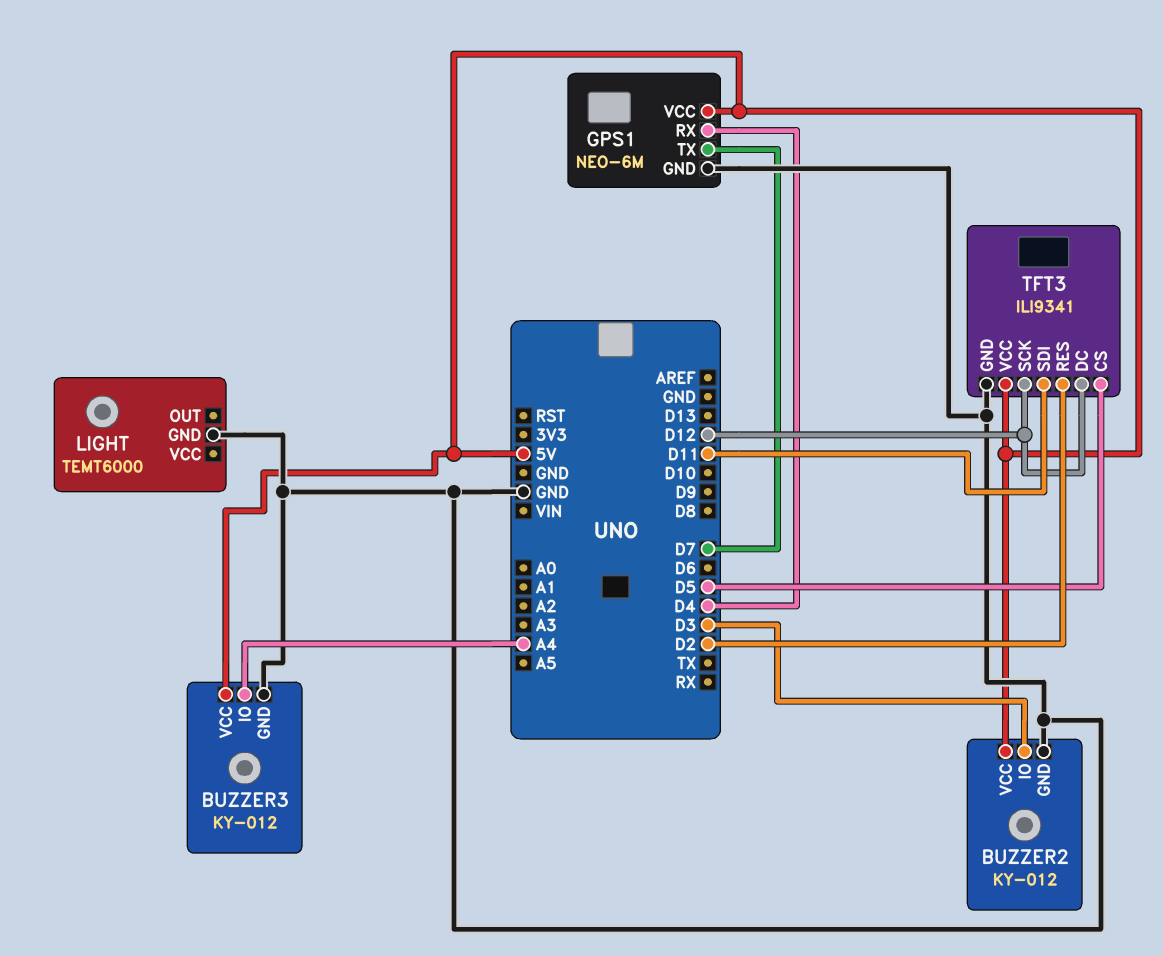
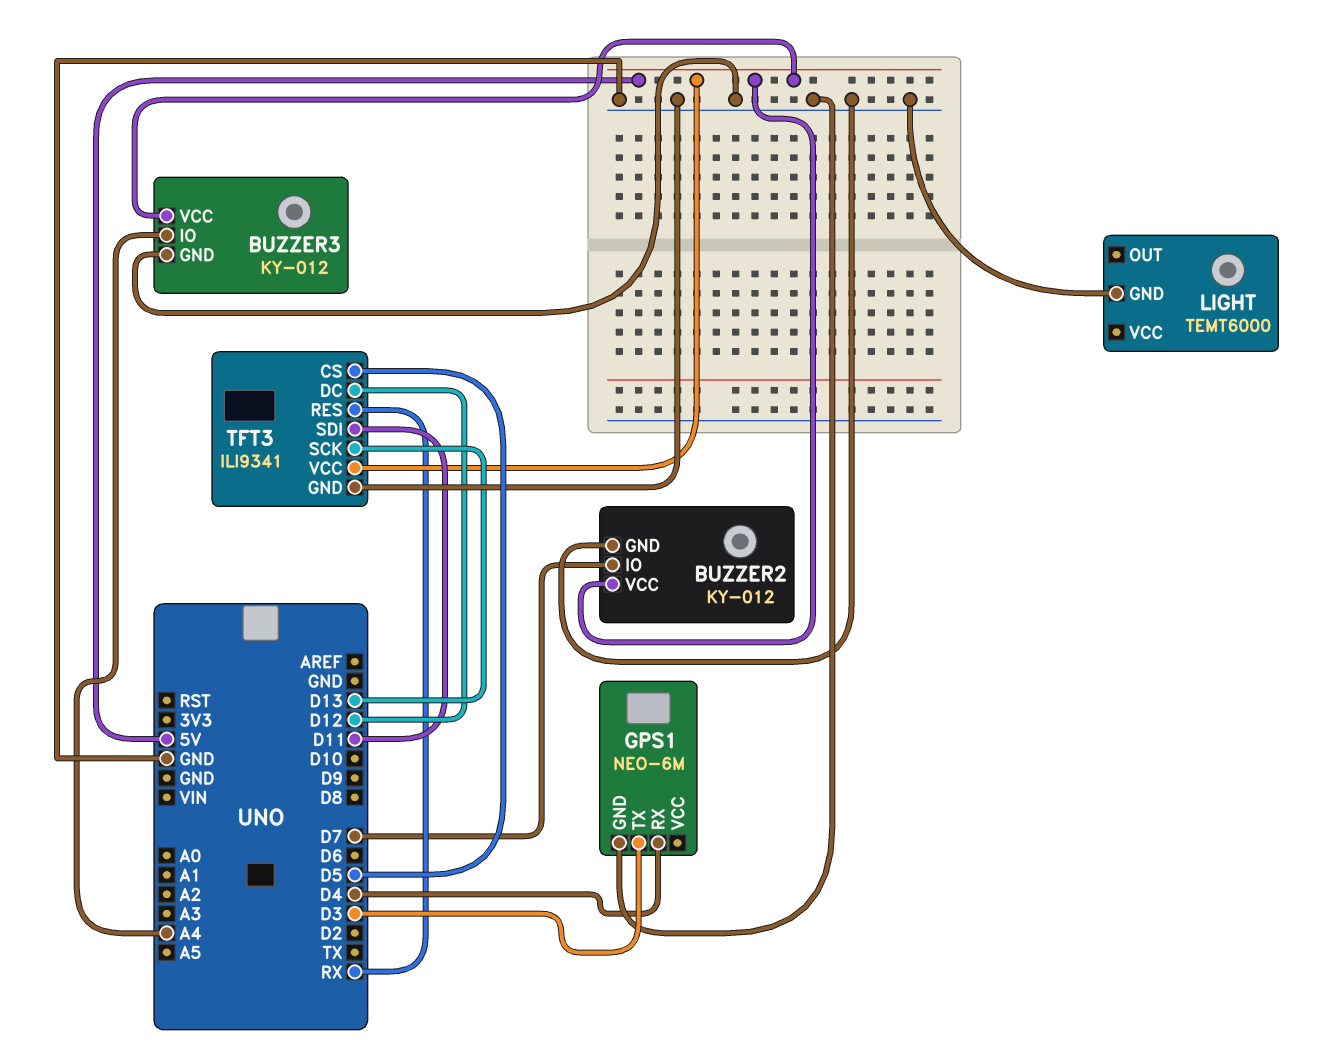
BUZZER2 pin IO: D3 -> D7
GPS1 pin TX: D7 -> D3
GPS1 pin VCC: 5V -> none
TFT3 pin RES: D2 -> RX
TFT3 pin SCK: D12 -> D13

